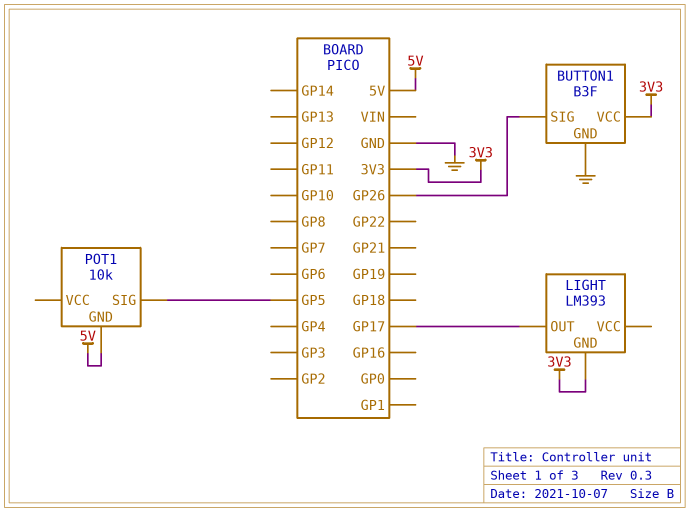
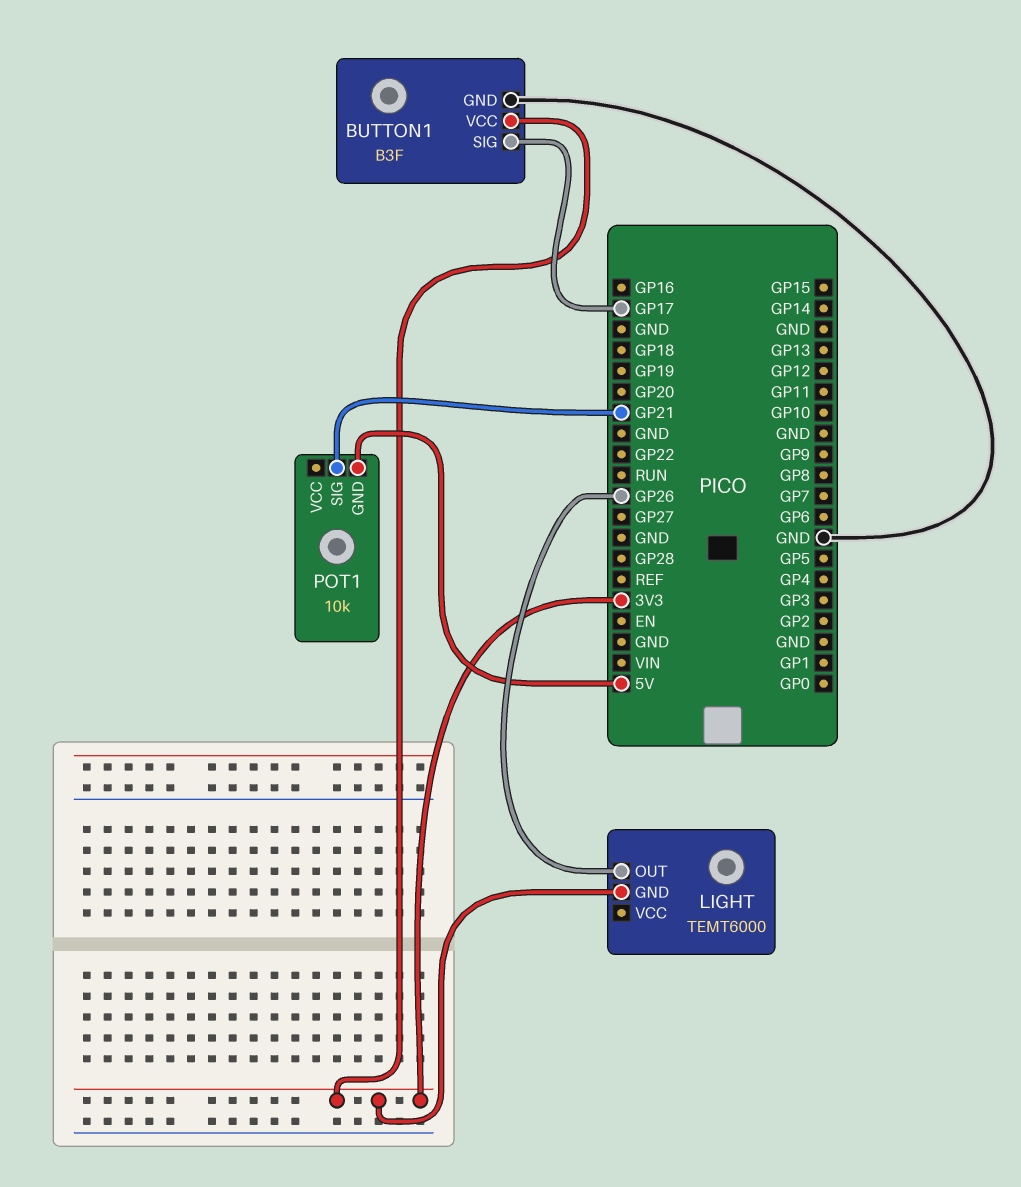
BUTTON1 pin SIG: GP26 -> GP17
LIGHT: LM393 -> TEMT6000
LIGHT pin OUT: GP17 -> GP26
POT1 pin SIG: GP5 -> GP21

